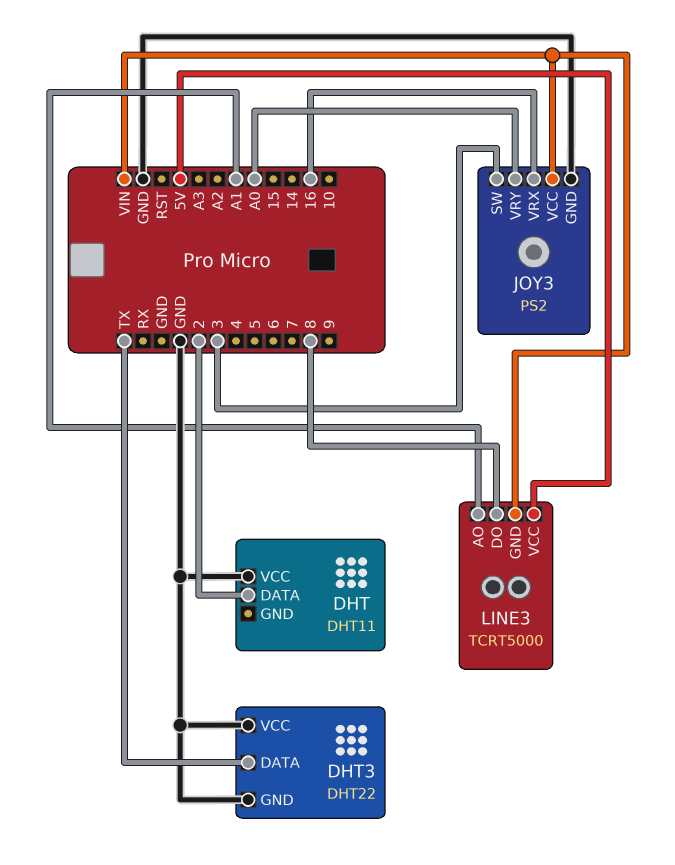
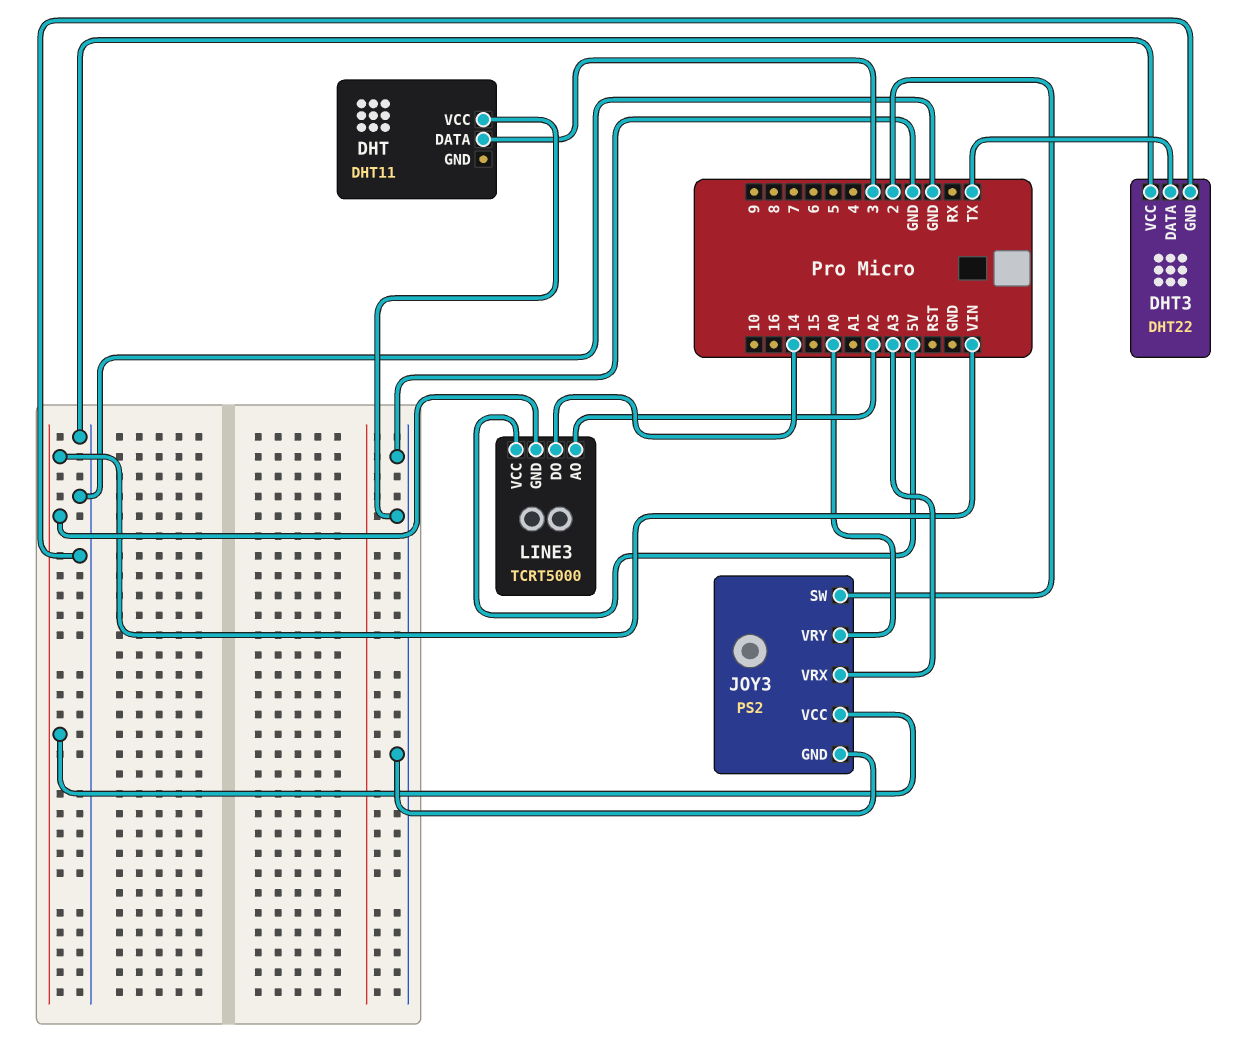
DHT pin DATA: 2 -> 3
JOY3 pin SW: 3 -> 2
JOY3 pin VRX: 16 -> A3
LINE3 pin AO: A1 -> A2
LINE3 pin DO: 8 -> 14

